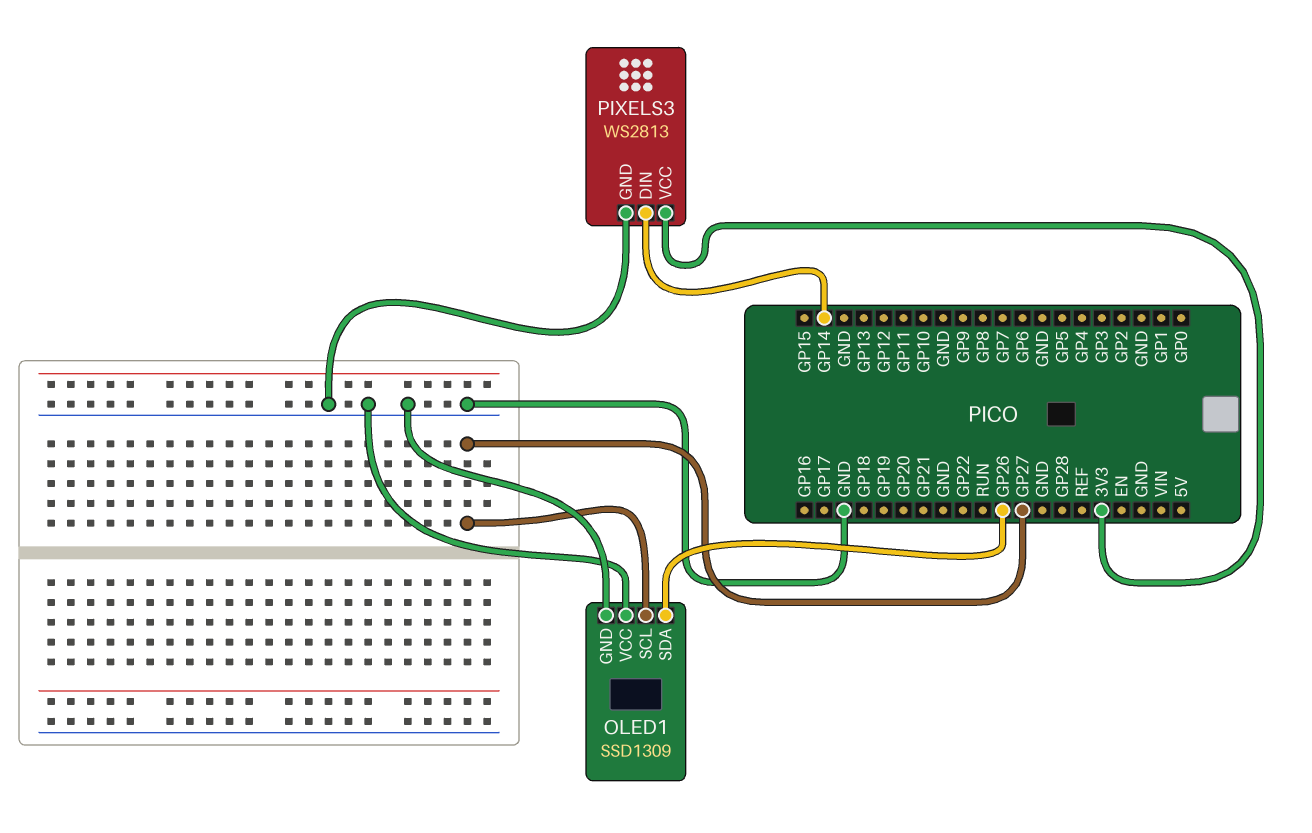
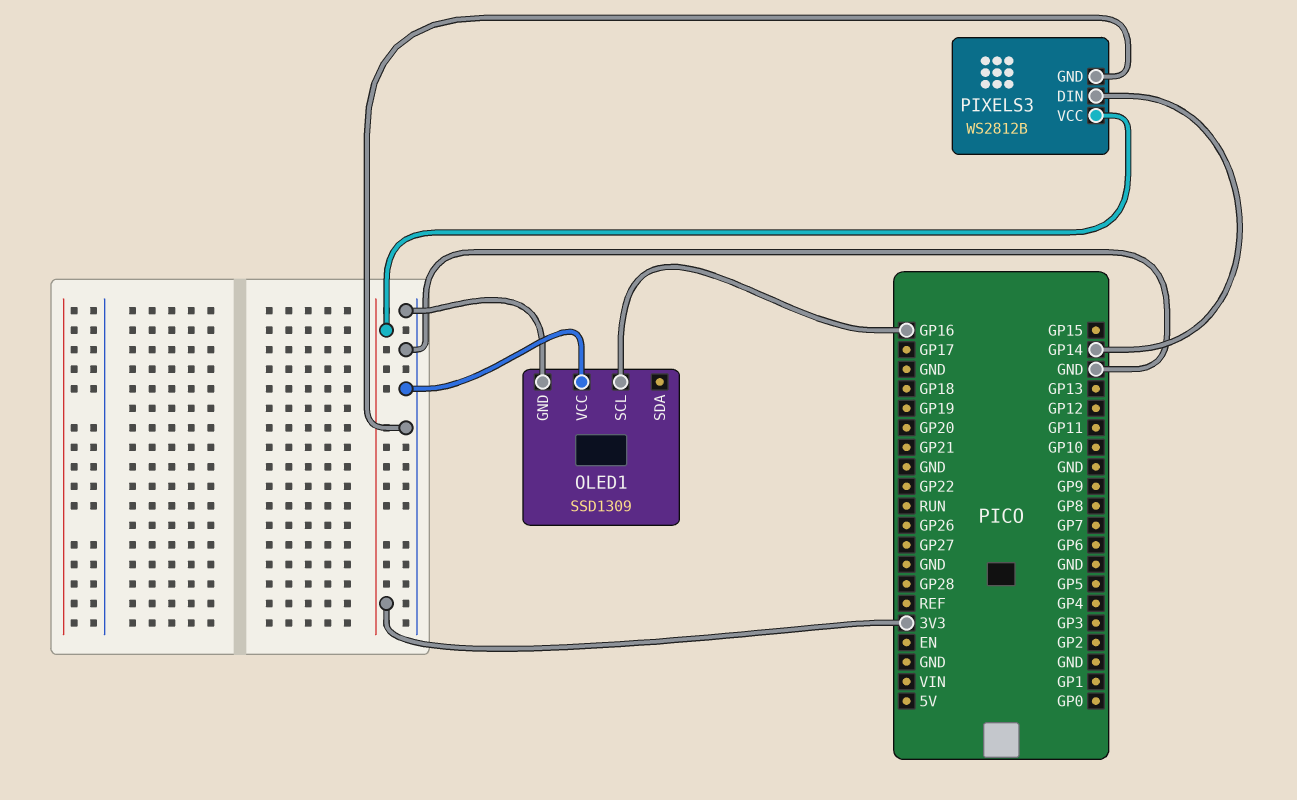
OLED1 pin SCL: GP27 -> GP16
OLED1 pin SDA: GP26 -> none
PIXELS3: WS2813 -> WS2812B

